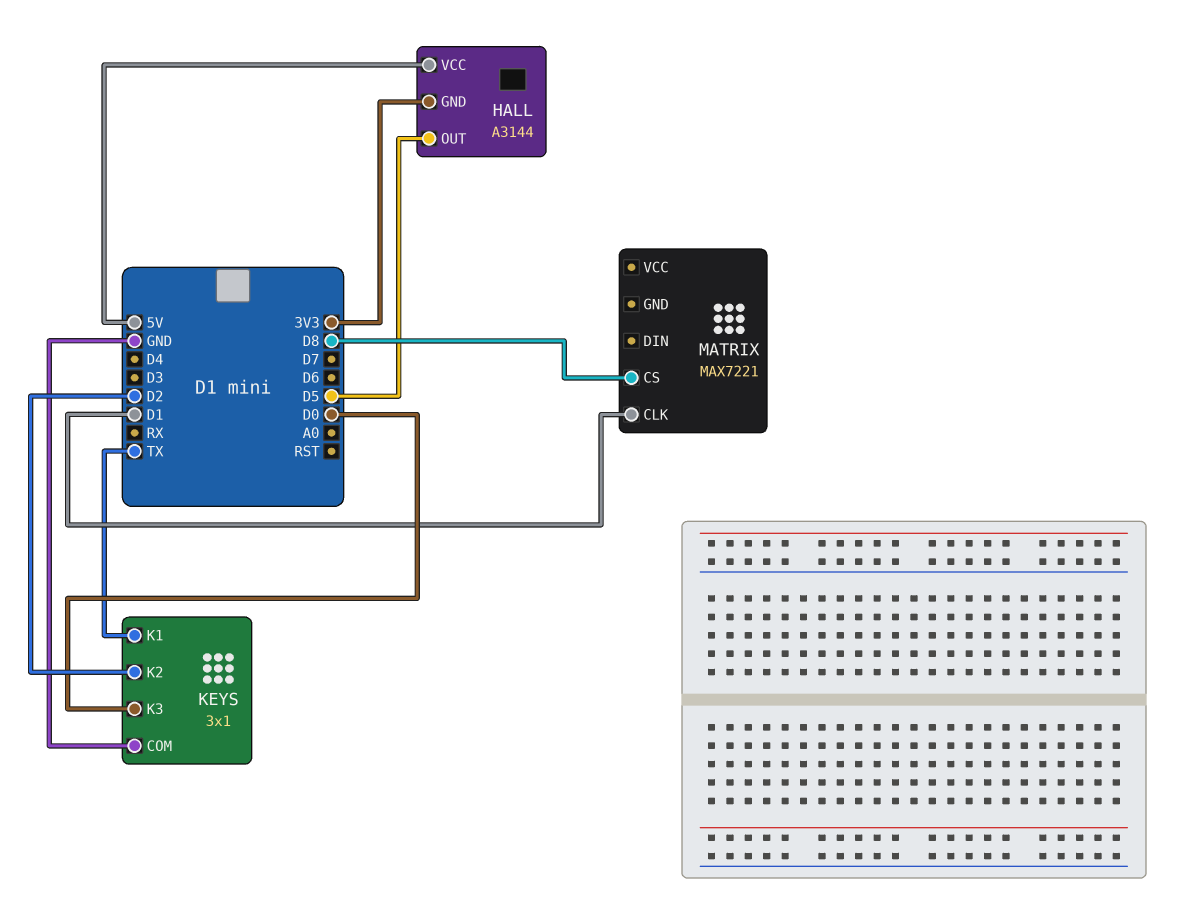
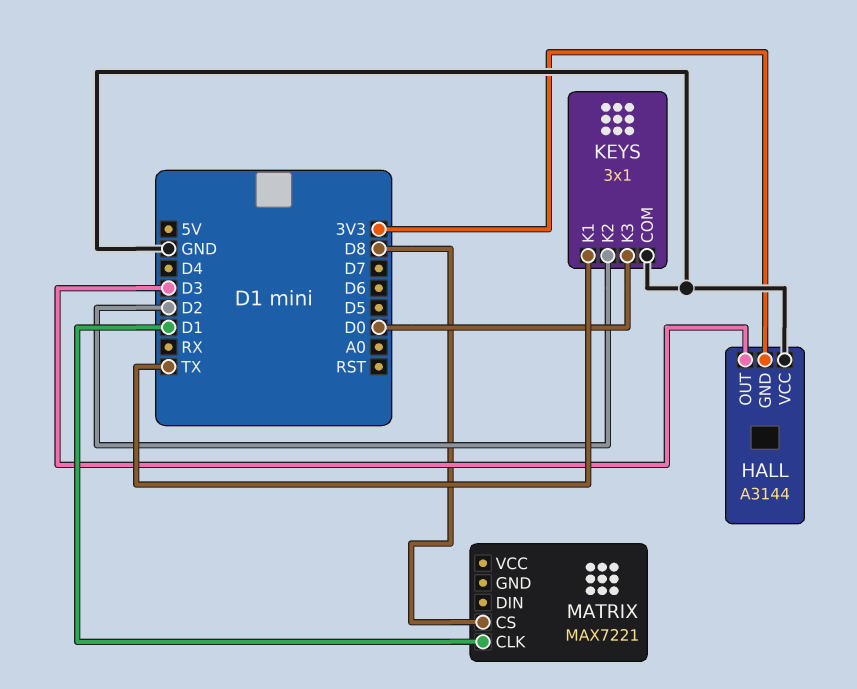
HALL pin OUT: D5 -> D3
HALL pin VCC: 5V -> GND

